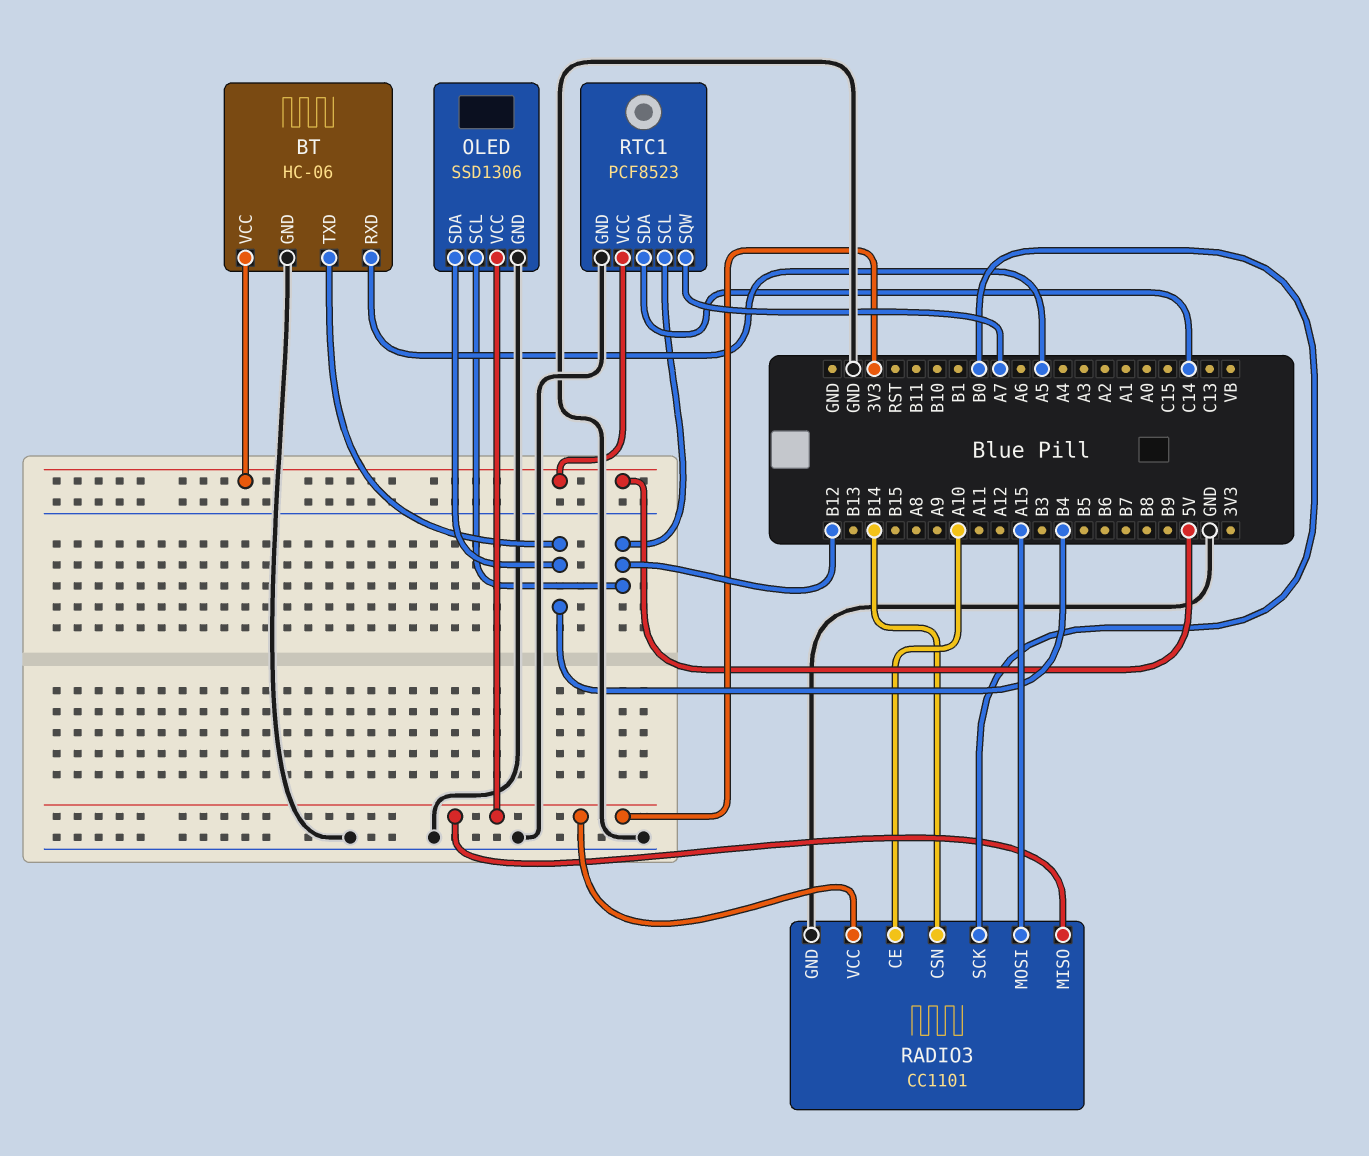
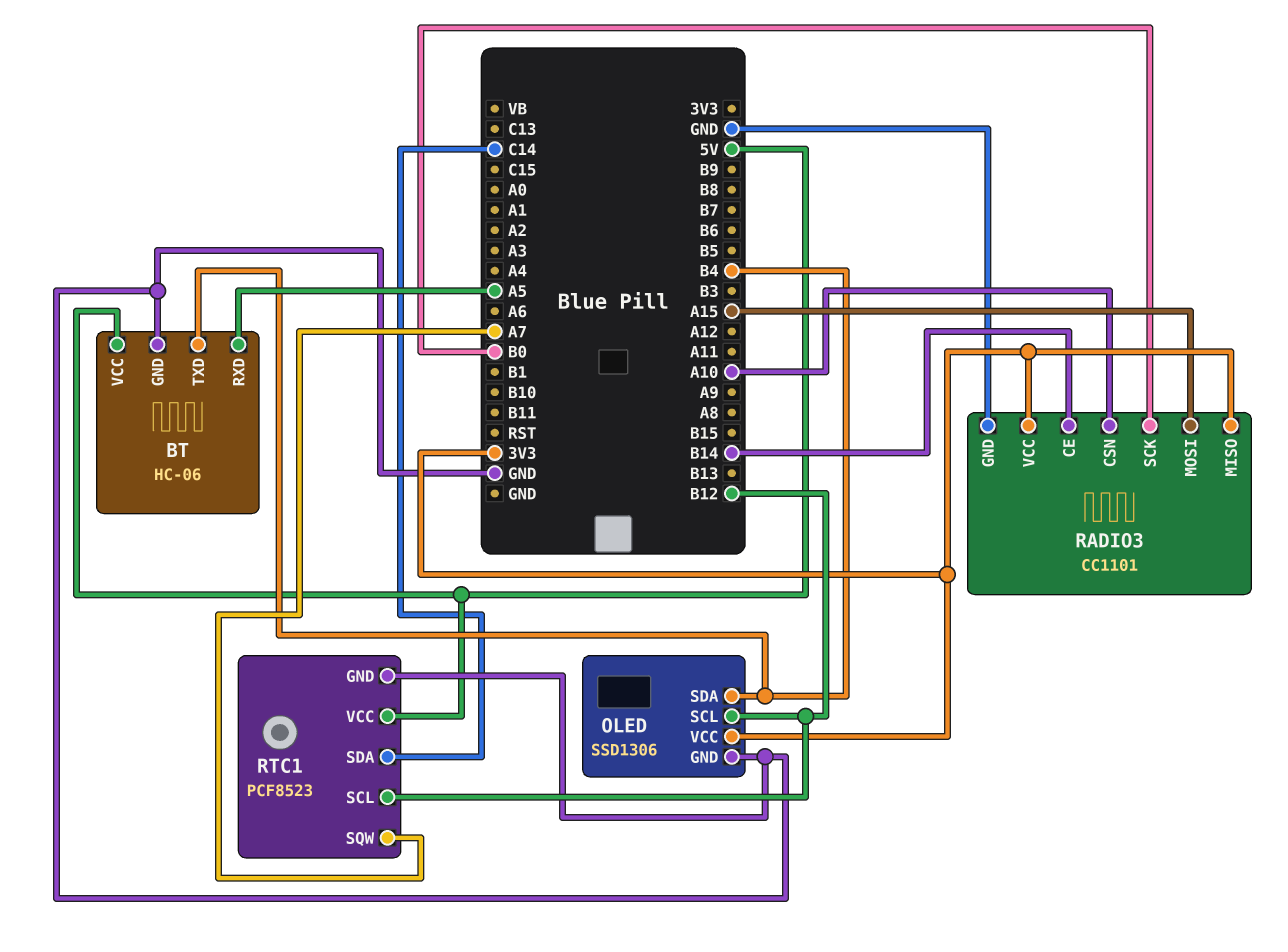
RADIO3 pin CE: A10 -> B14
RADIO3 pin CSN: B14 -> A10

